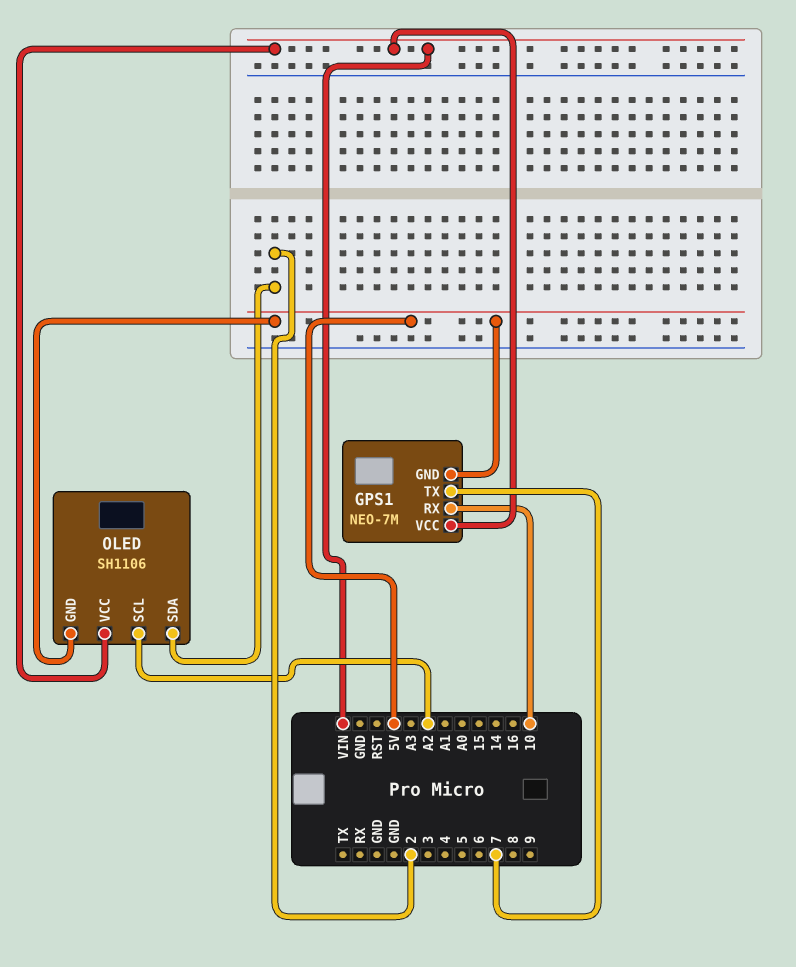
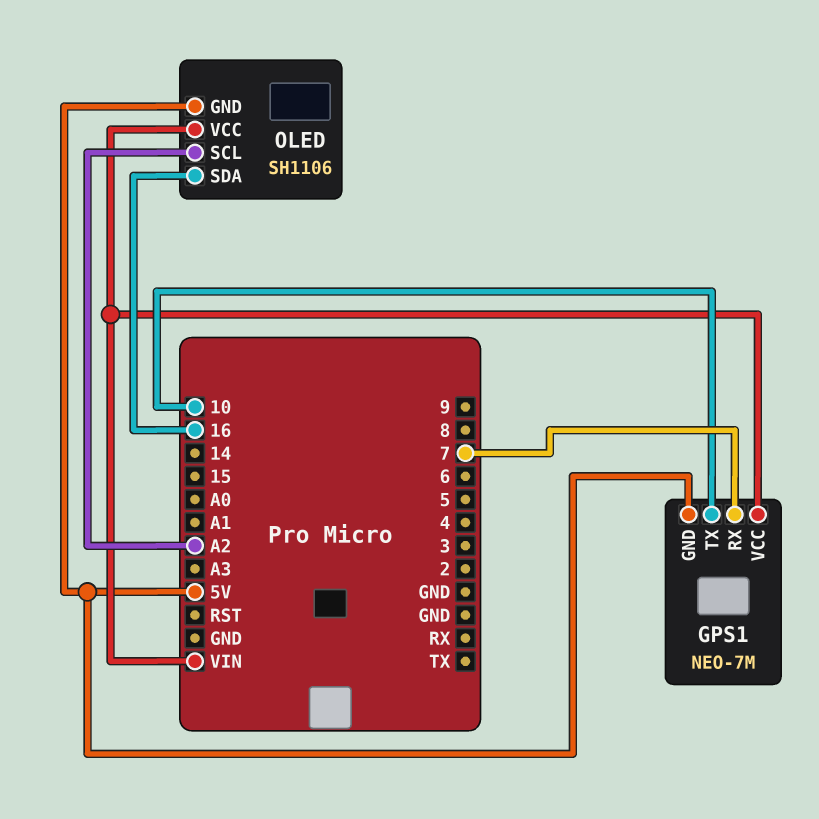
GPS1 pin RX: 10 -> 7
GPS1 pin TX: 7 -> 10
OLED pin SDA: 2 -> 16

